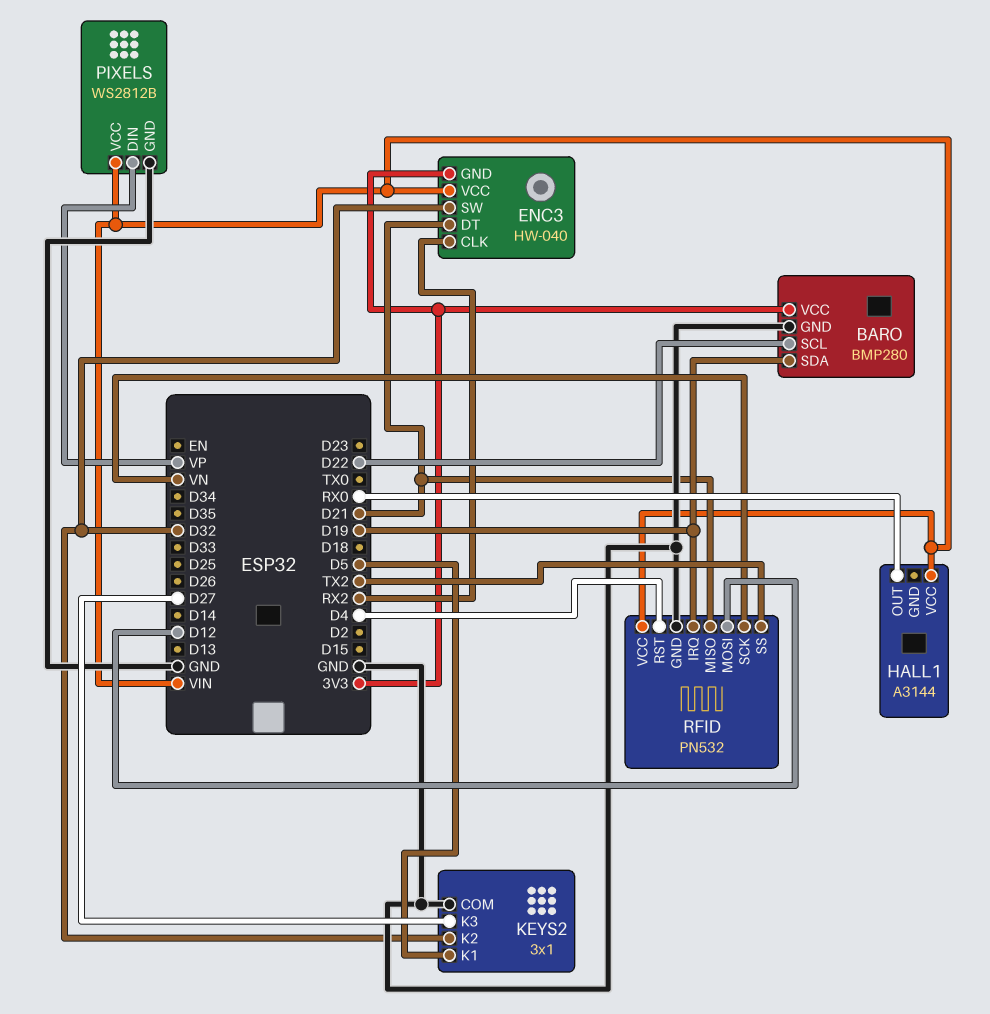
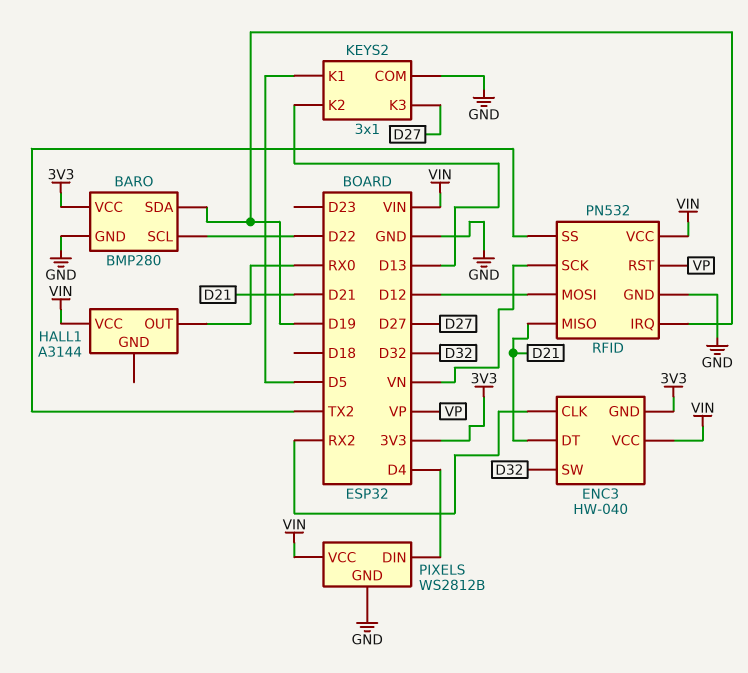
KEYS2 pin K2: D32 -> D13
PIXELS pin DIN: VP -> D4
RFID pin RST: D4 -> VP

